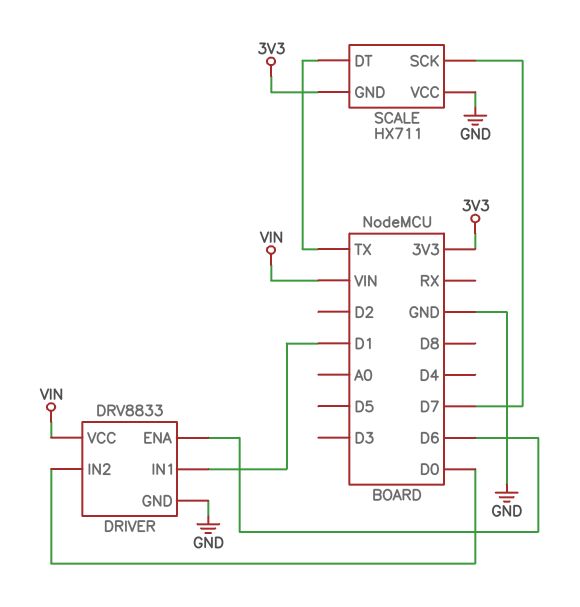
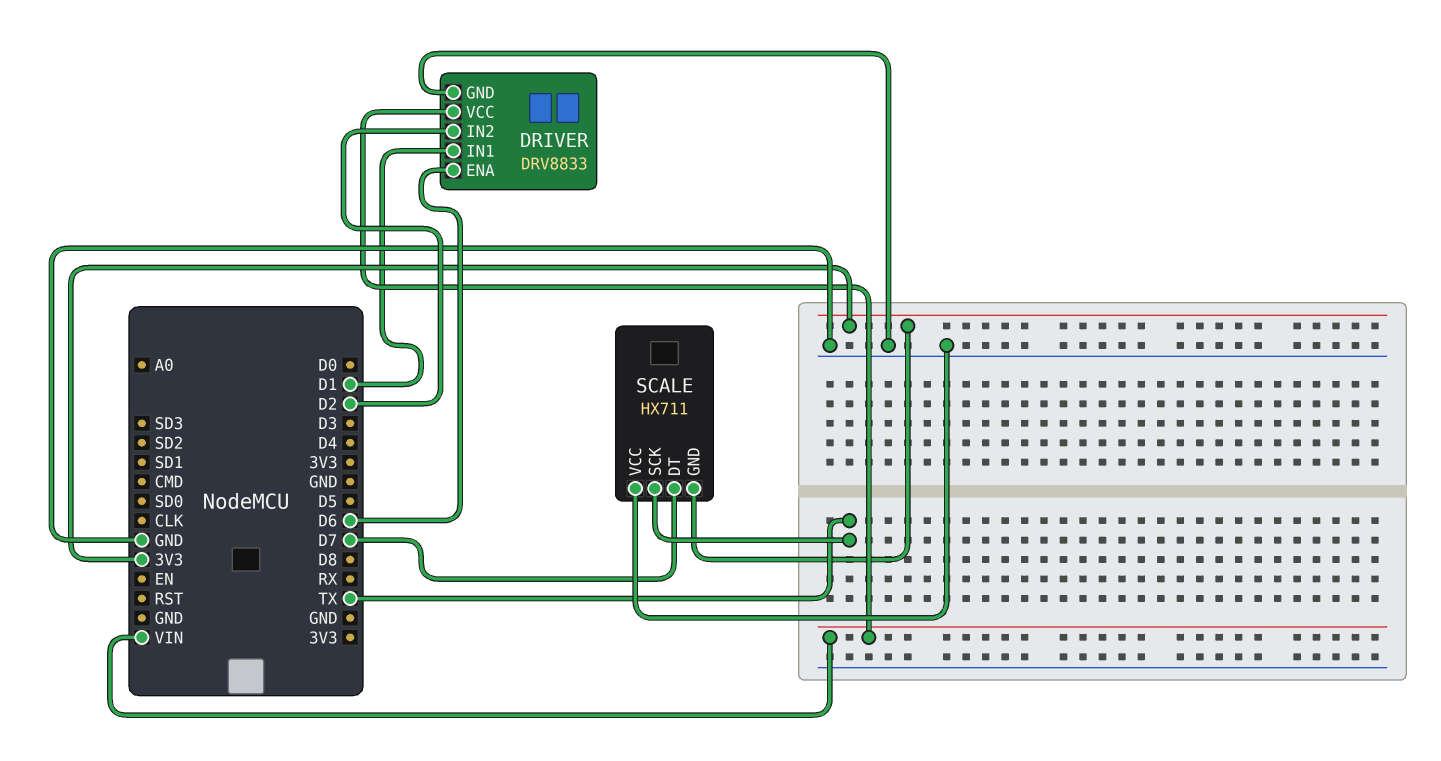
DRIVER pin IN2: D0 -> D2
SCALE pin DT: TX -> D7
SCALE pin SCK: D7 -> TX

